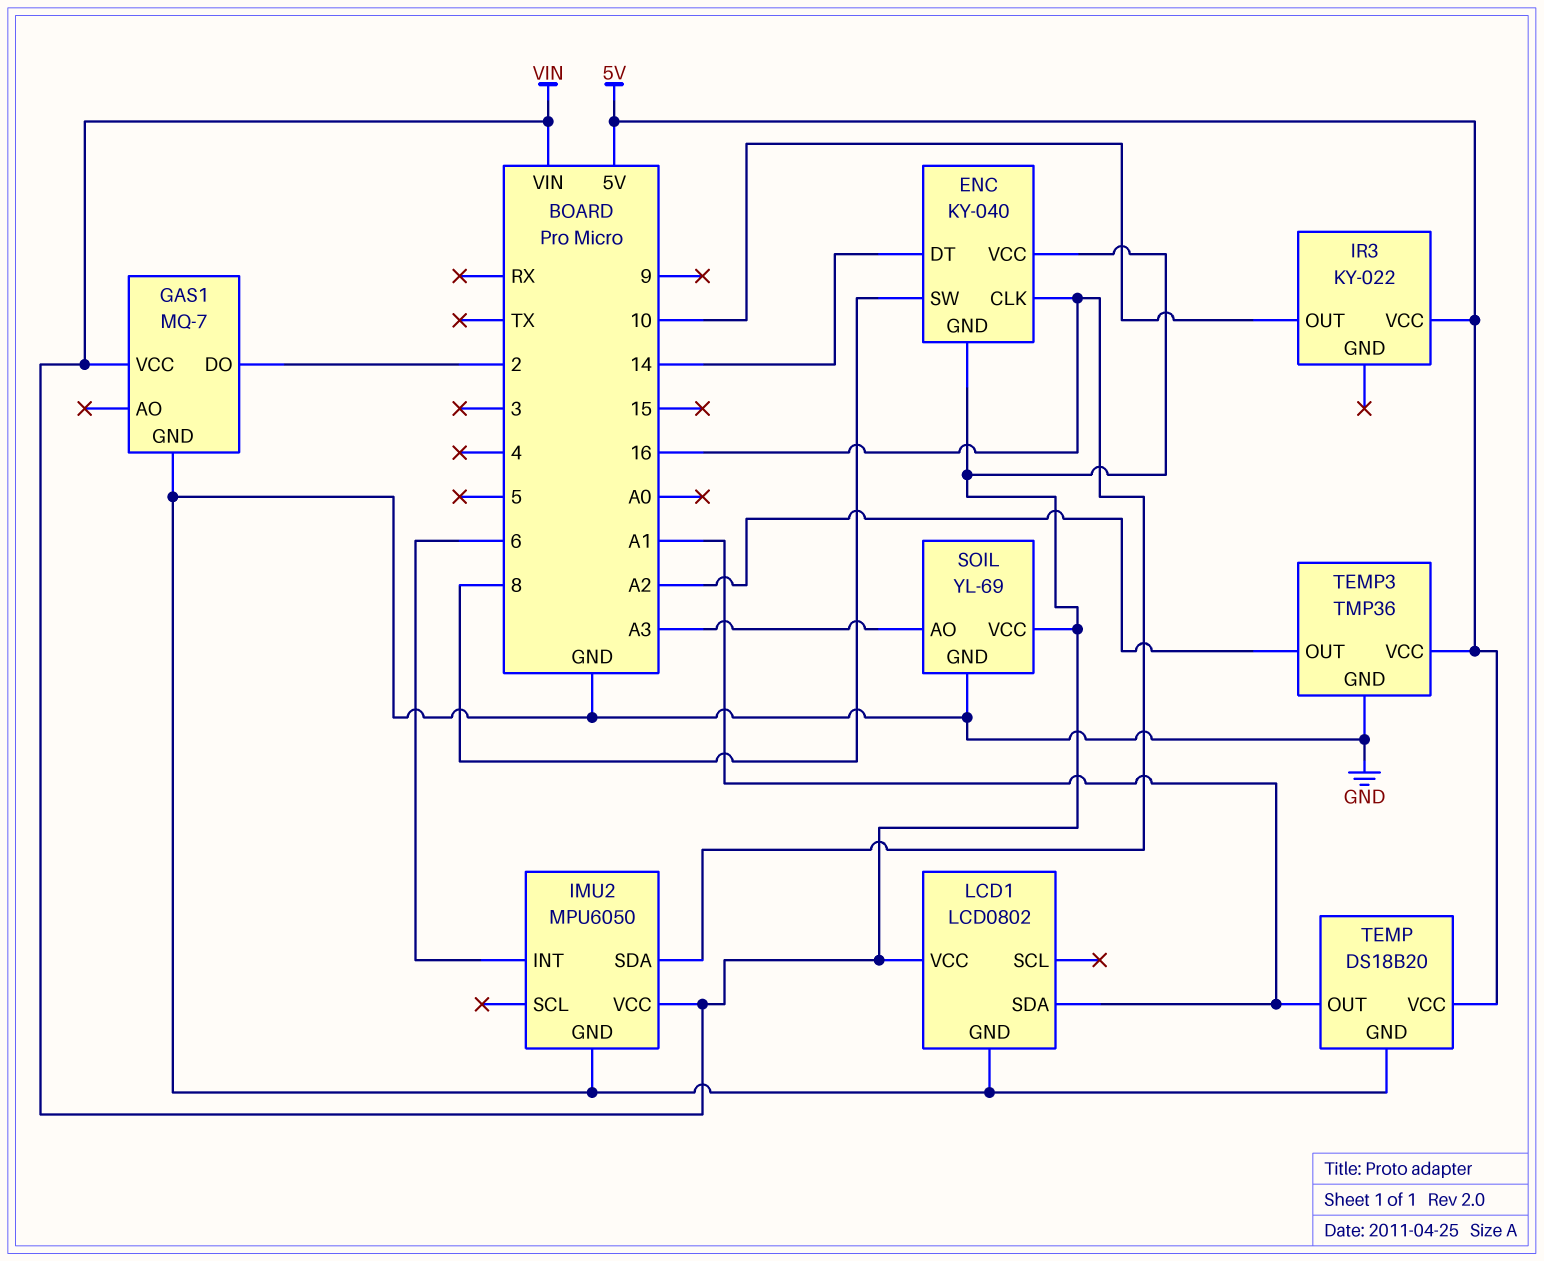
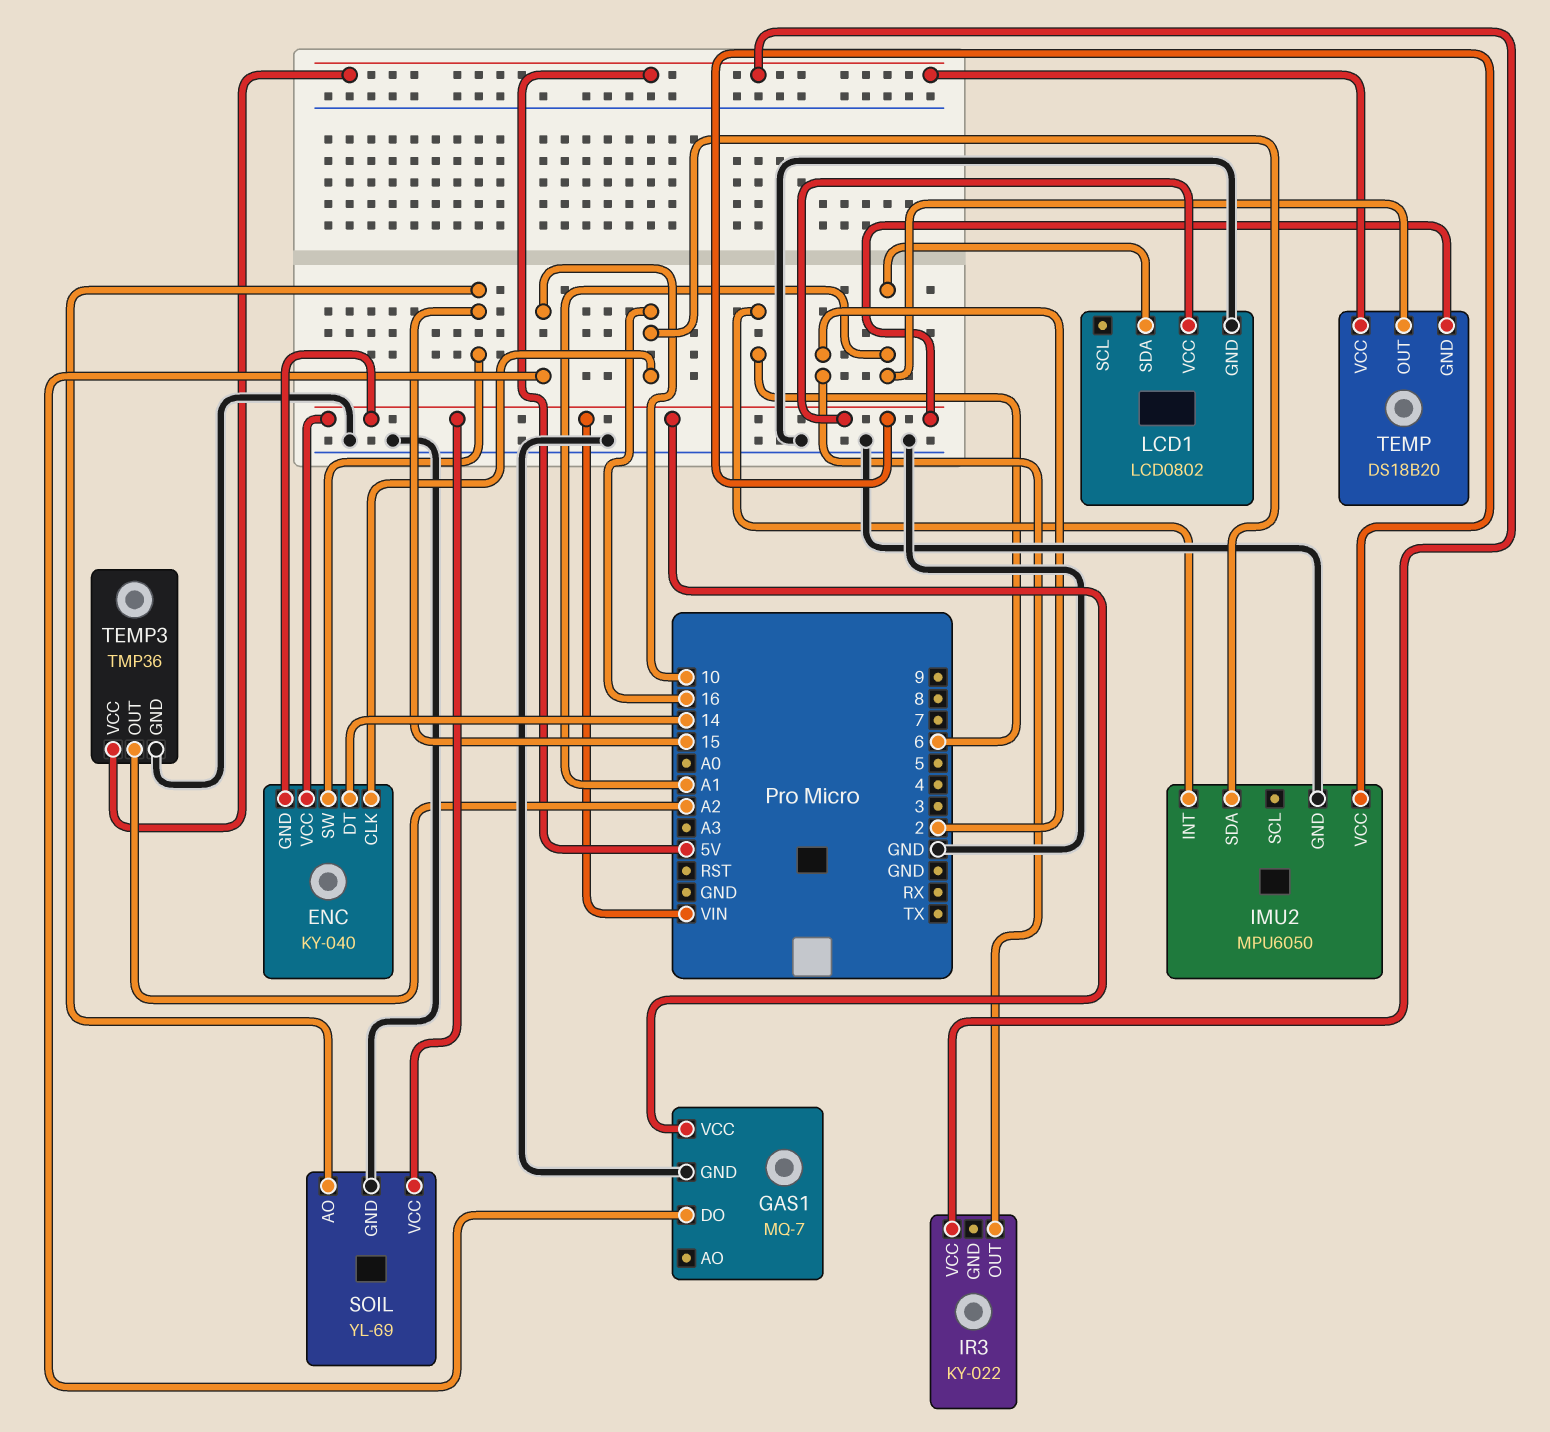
ENC pin SW: 8 -> 15
GAS1 pin DO: 2 -> 10
IR3 pin OUT: 10 -> 2
SOIL pin AO: A3 -> 15
TEMP pin GND: GND -> VIN

